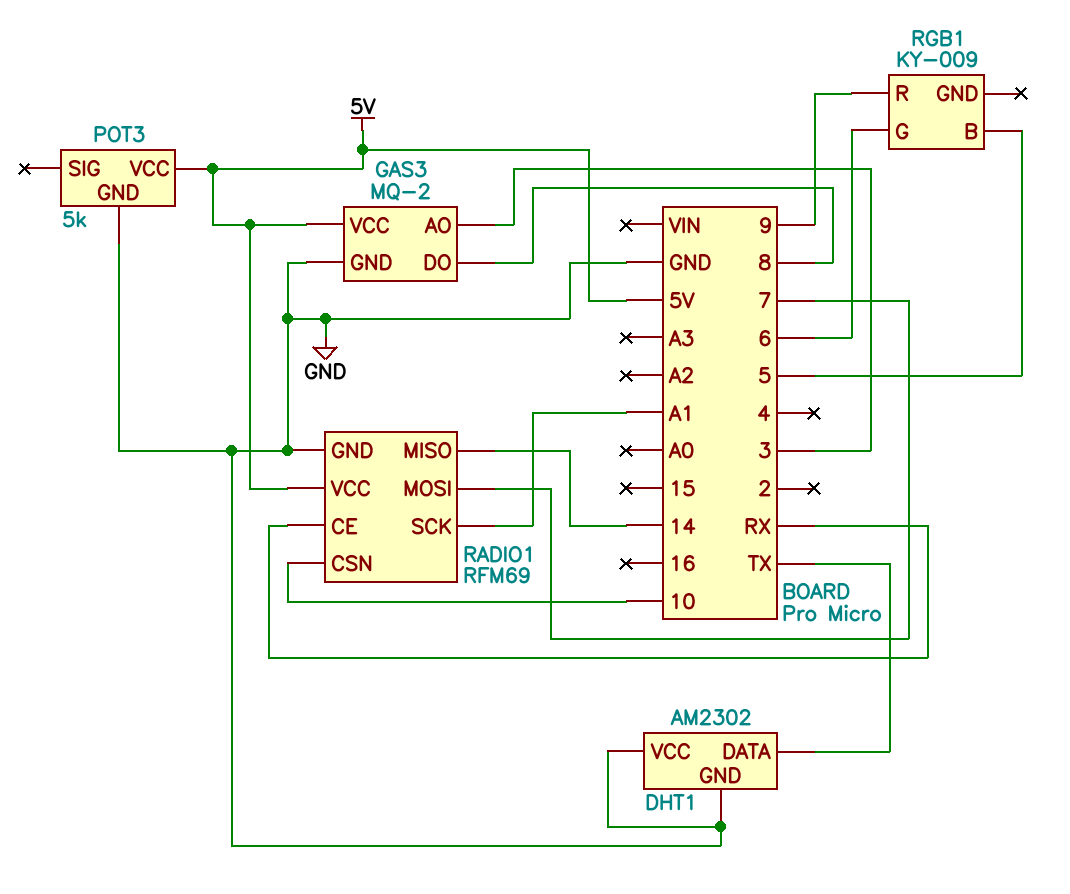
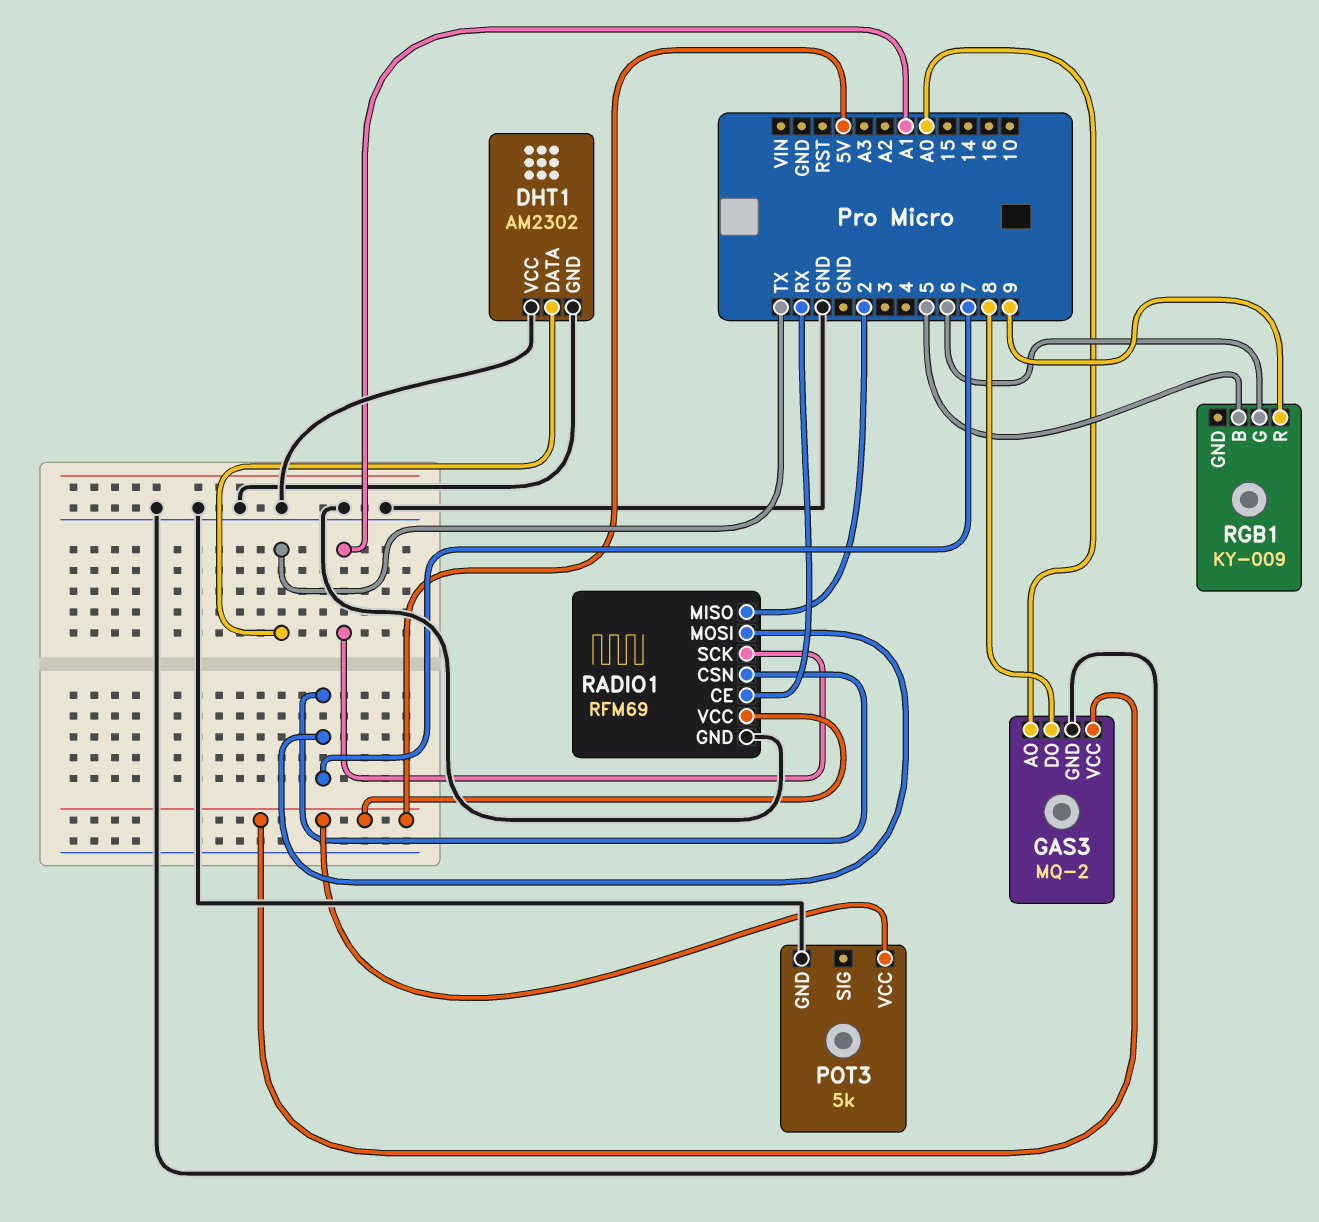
GAS3 pin AO: 3 -> A0
RADIO1 pin CSN: 10 -> 7
RADIO1 pin MISO: 14 -> 2

